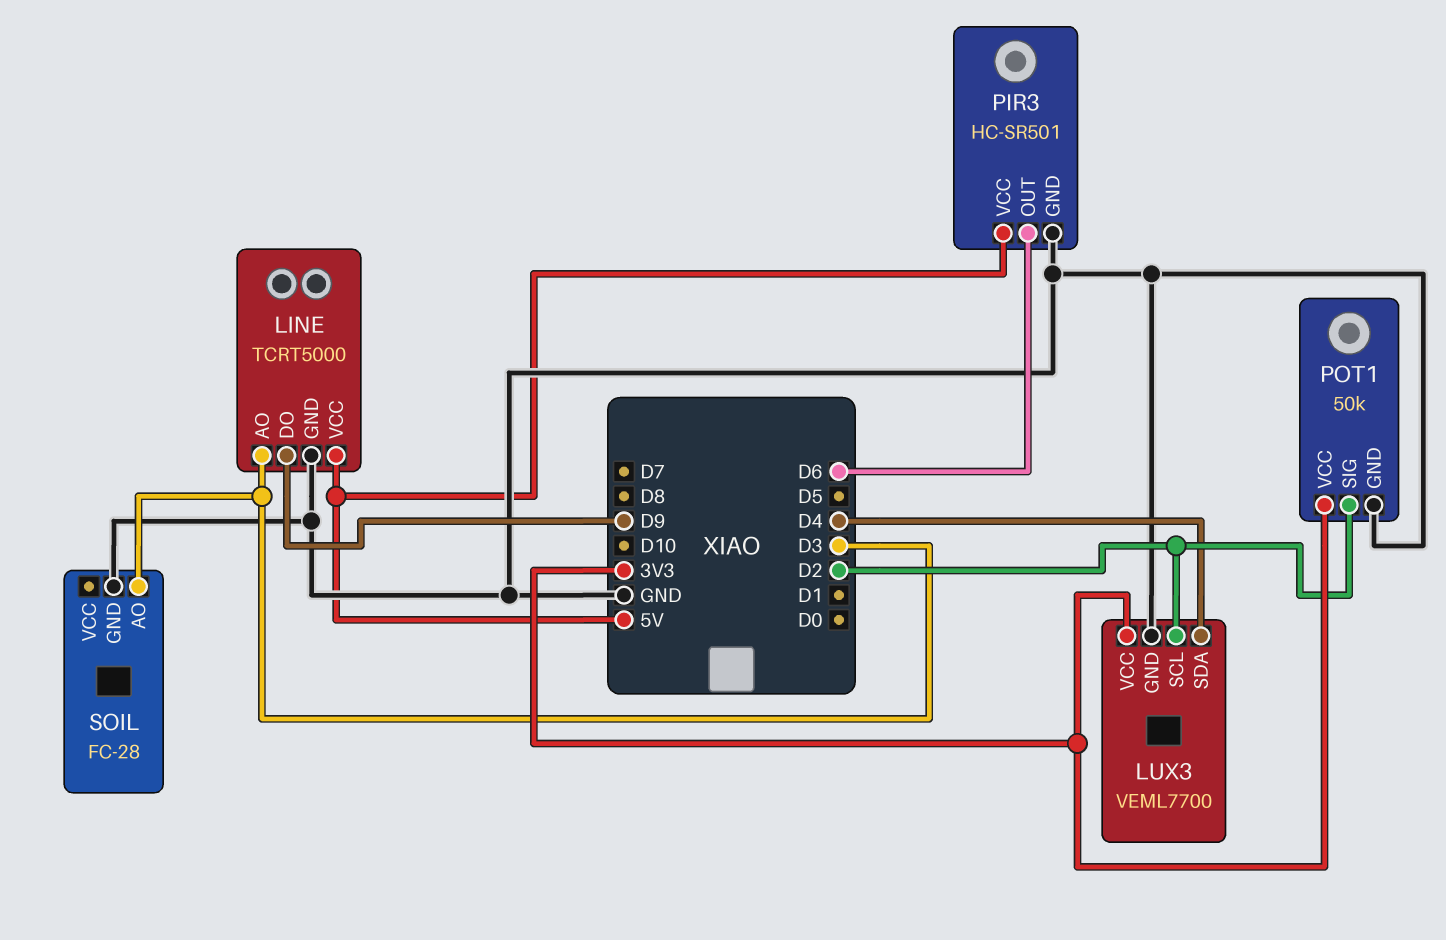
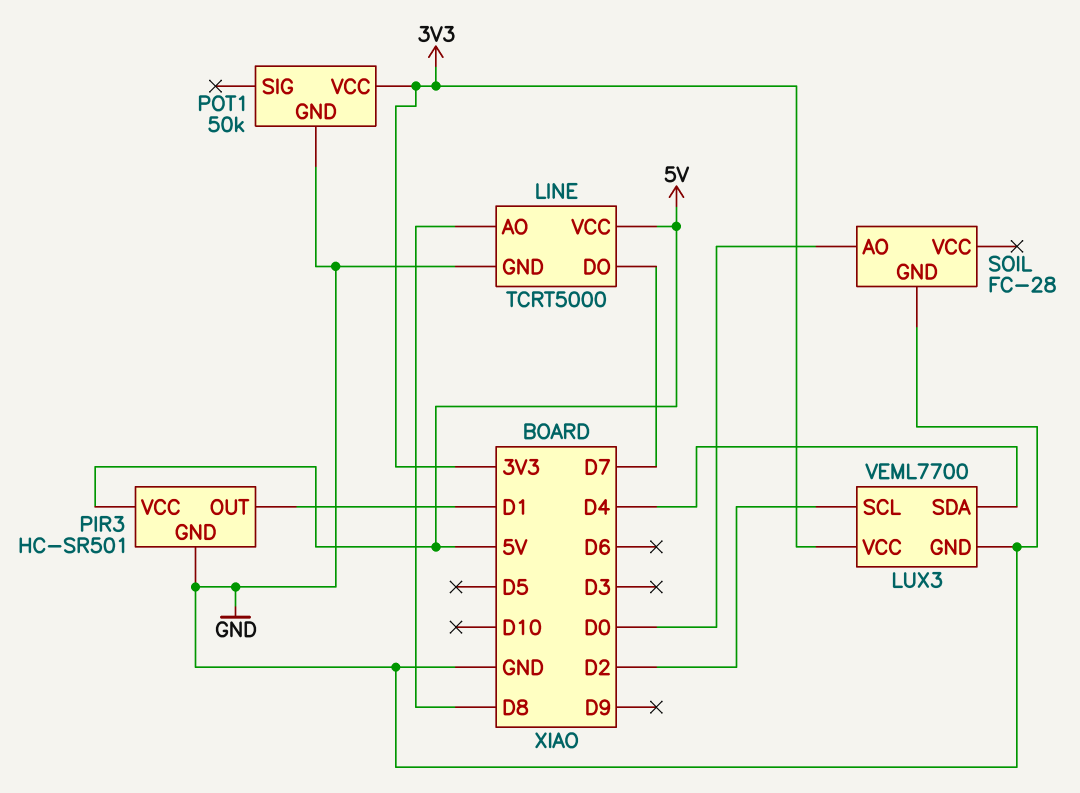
LINE pin AO: D3 -> D8
LINE pin DO: D9 -> D7
PIR3 pin OUT: D6 -> D1
POT1 pin SIG: D2 -> none
SOIL pin AO: D3 -> D0

